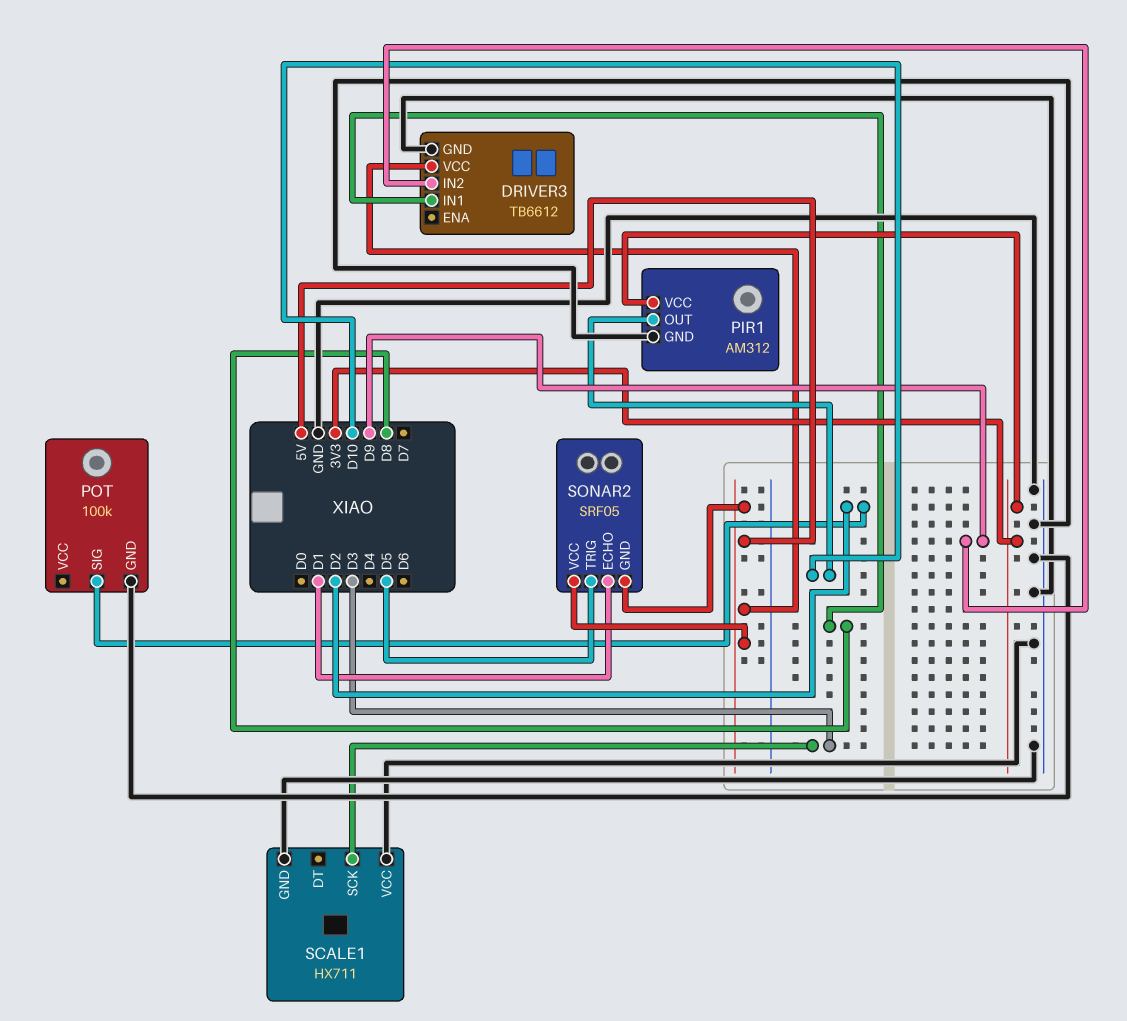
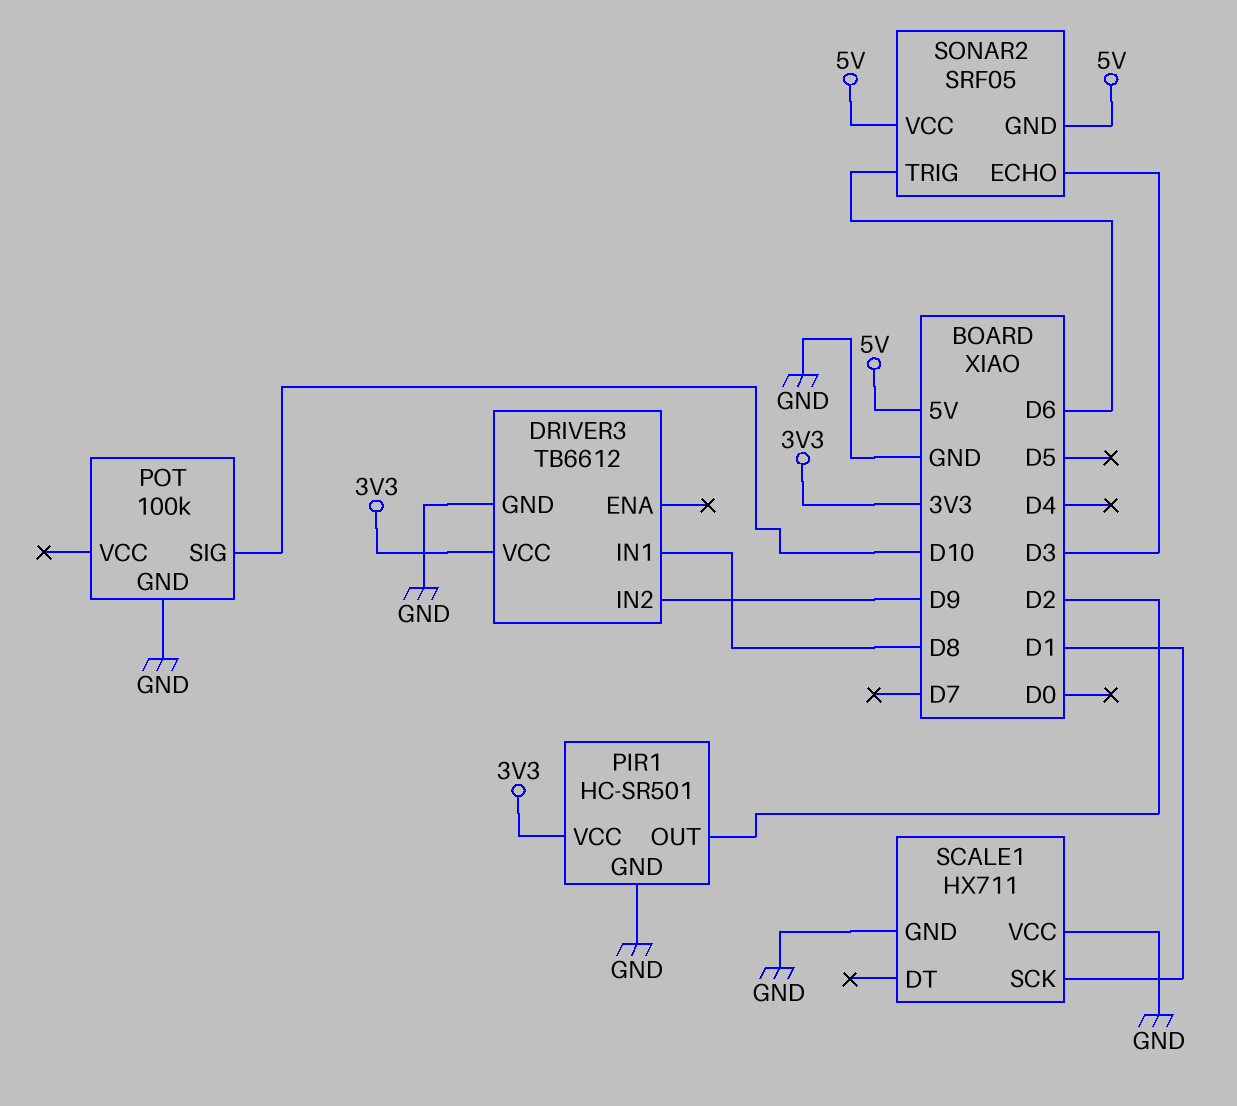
DRIVER3 pin VCC: 5V -> 3V3
PIR1: AM312 -> HC-SR501
PIR1 pin OUT: D10 -> D2
POT pin SIG: D2 -> D10
SCALE1 pin SCK: D3 -> D1
SONAR2 pin ECHO: D1 -> D3
SONAR2 pin TRIG: D5 -> D6

